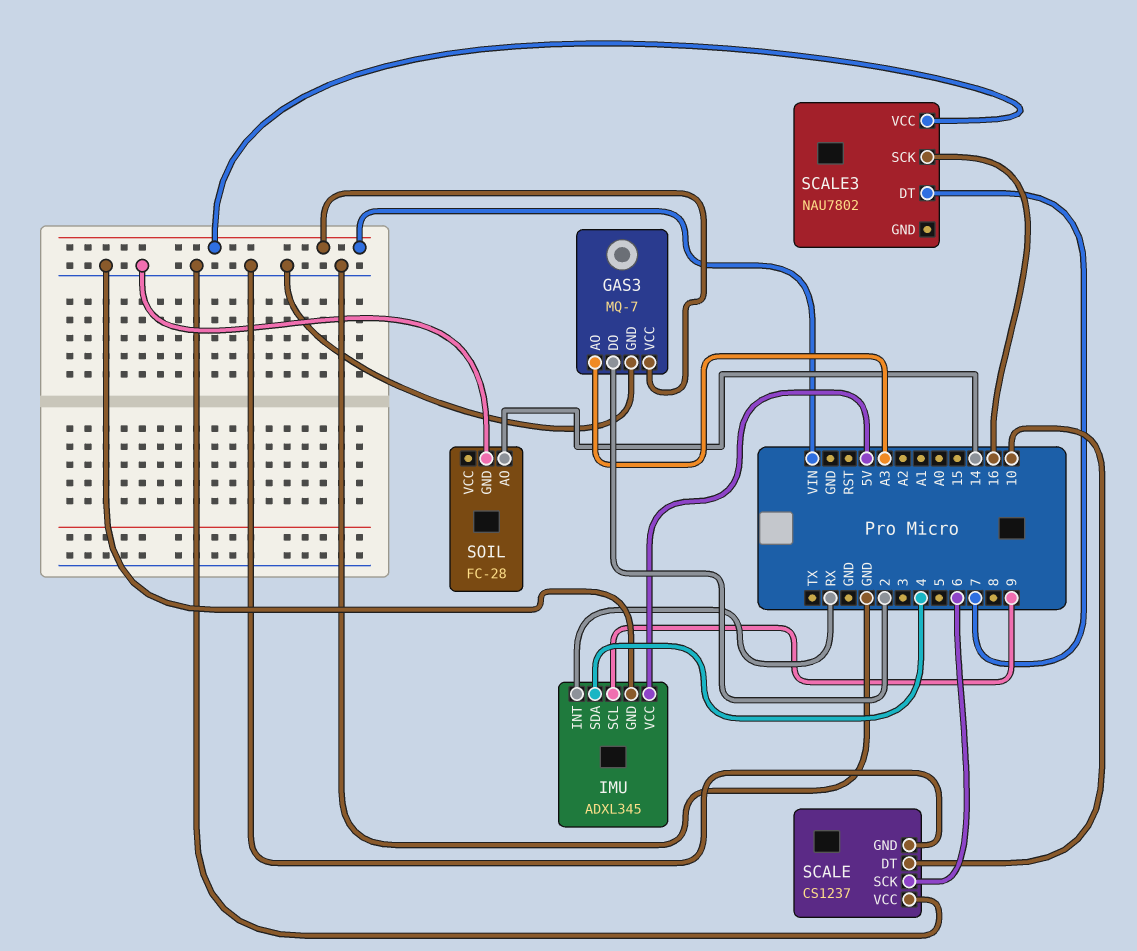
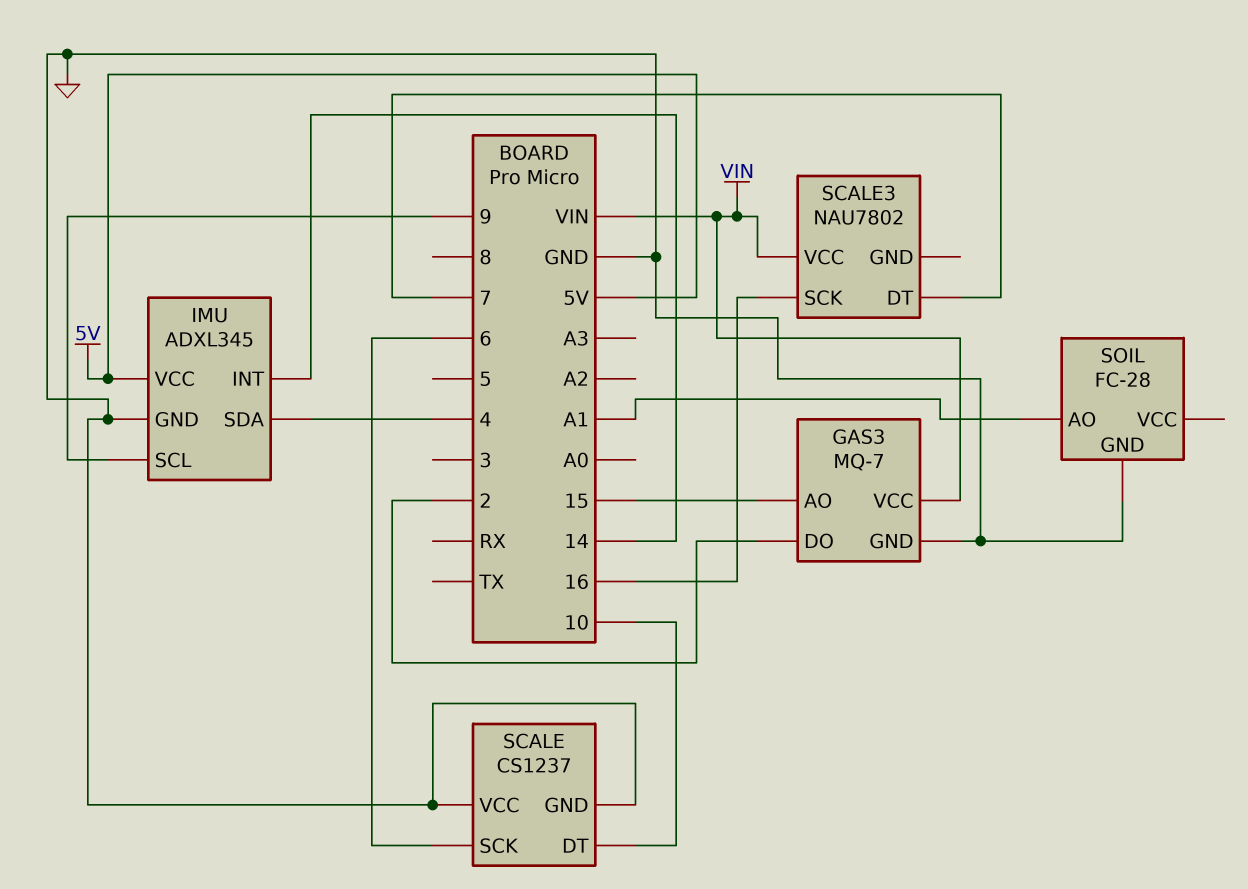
GAS3 pin AO: A3 -> 15
IMU pin INT: RX -> 14
SOIL pin AO: 14 -> A1

